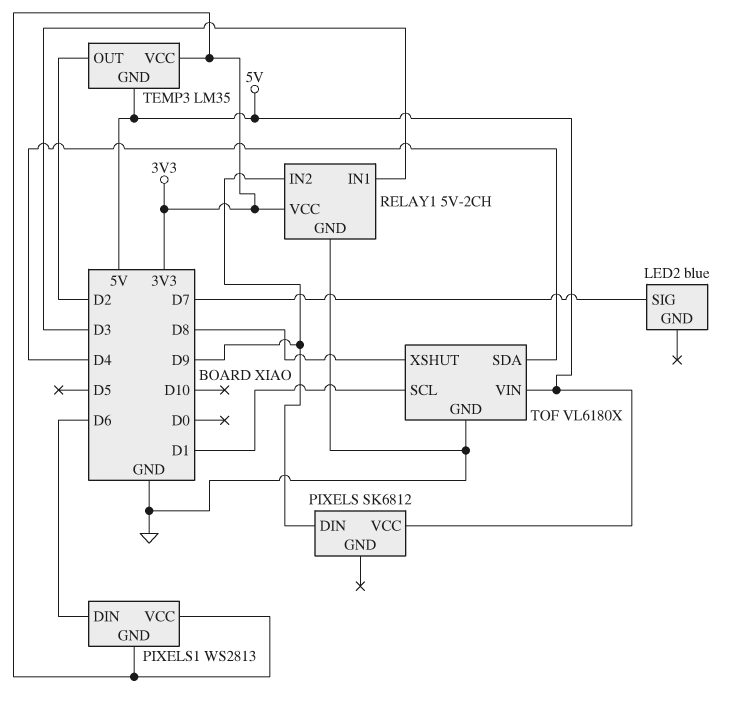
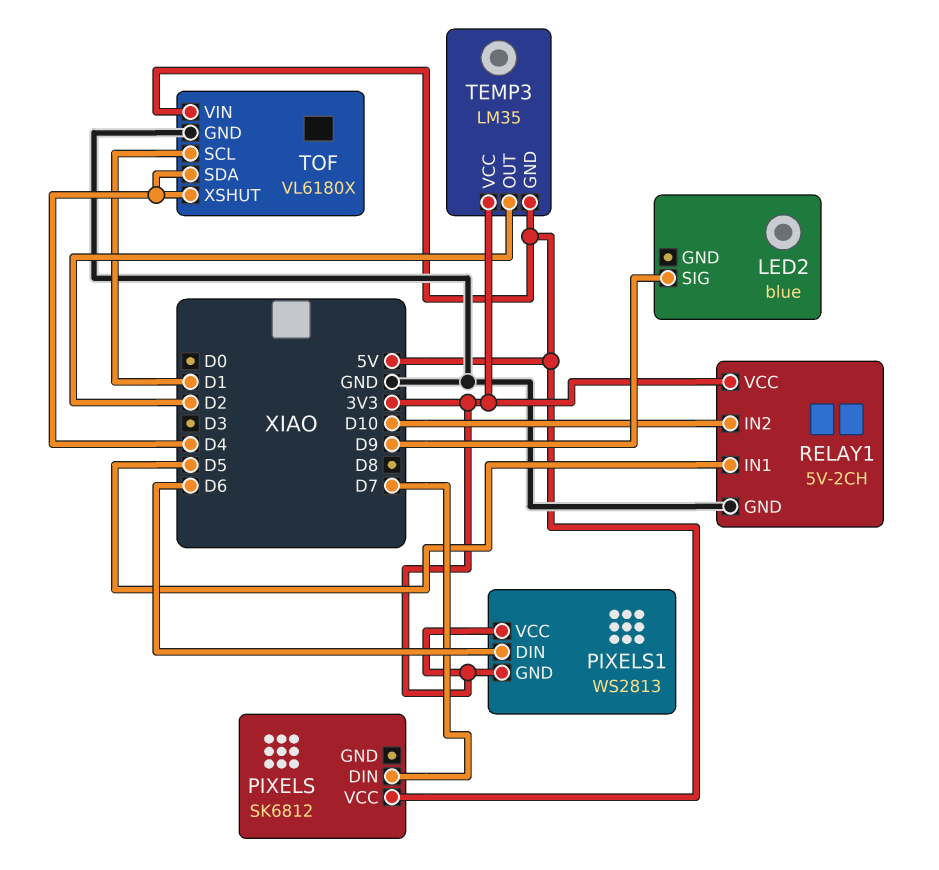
LED2 pin SIG: D7 -> D9
PIXELS pin DIN: D9 -> D7
RELAY1 pin IN1: D3 -> D5
RELAY1 pin IN2: D9 -> D10
TOF pin XSHUT: D8 -> D4

